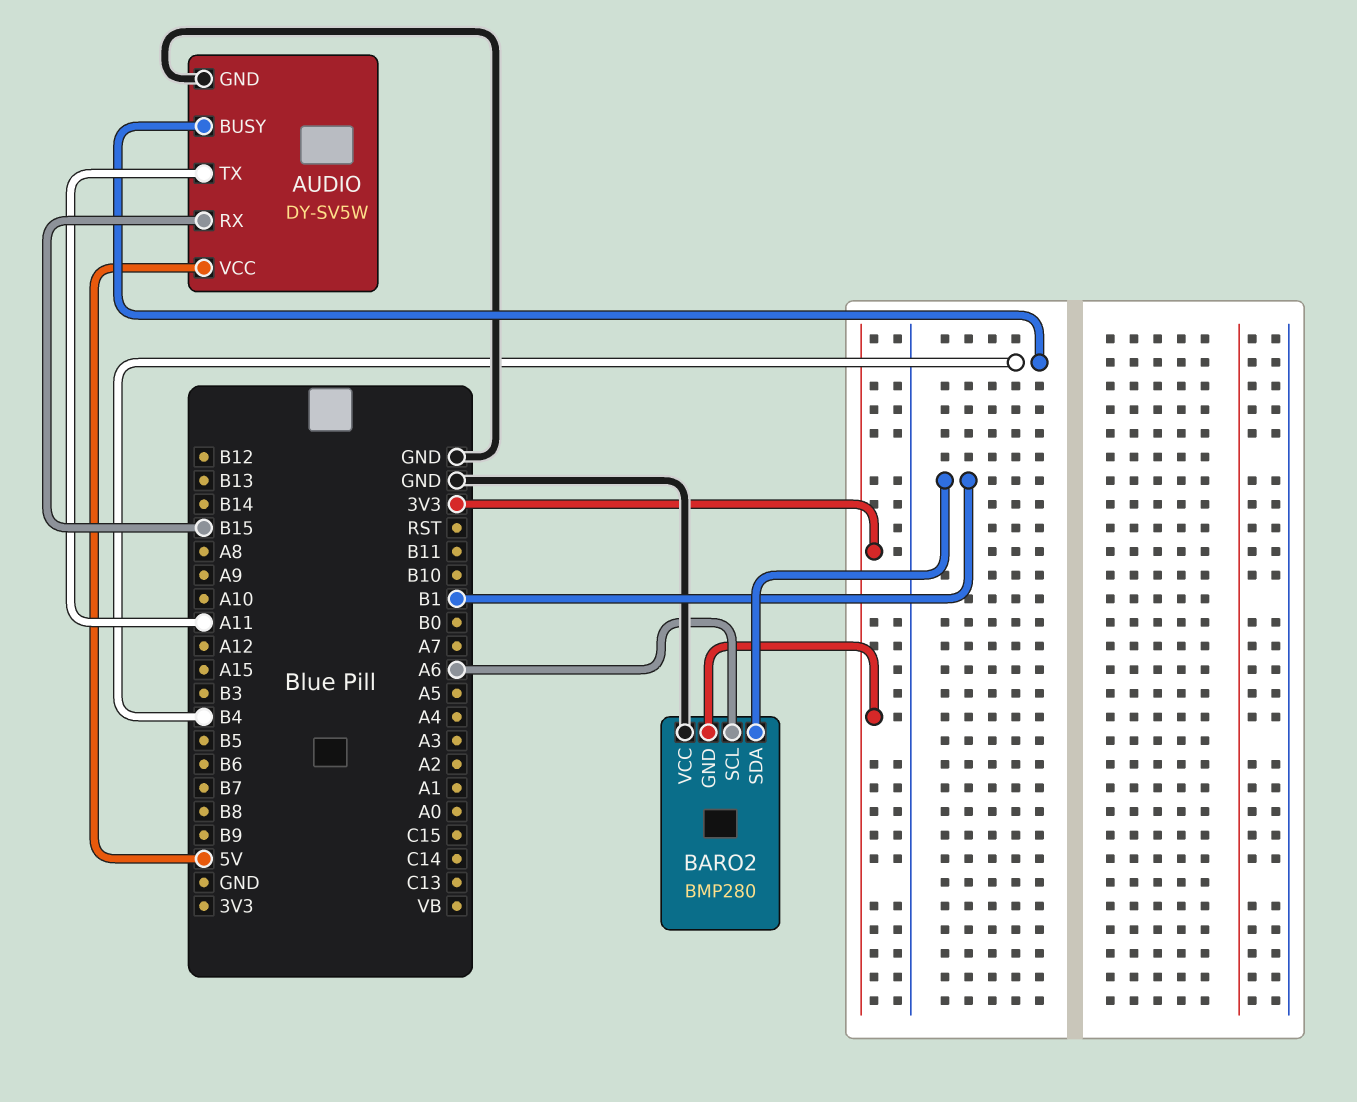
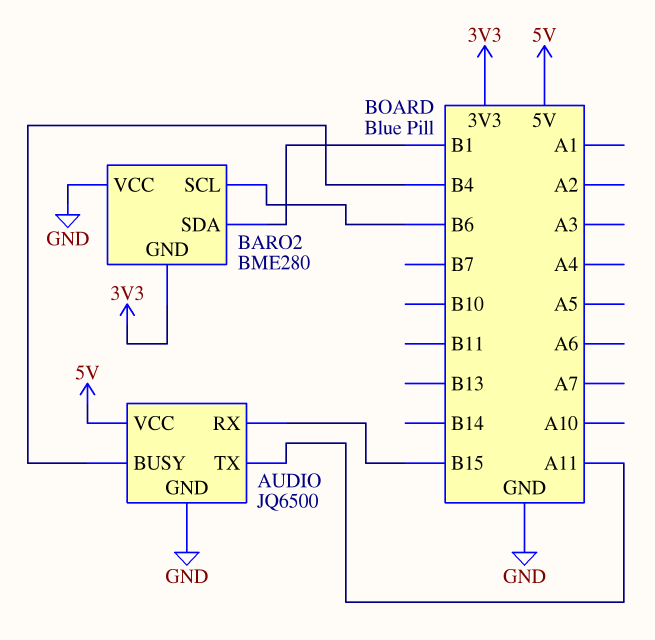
AUDIO: DY-SV5W -> JQ6500
BARO2: BMP280 -> BME280
BARO2 pin SCL: A6 -> B6

